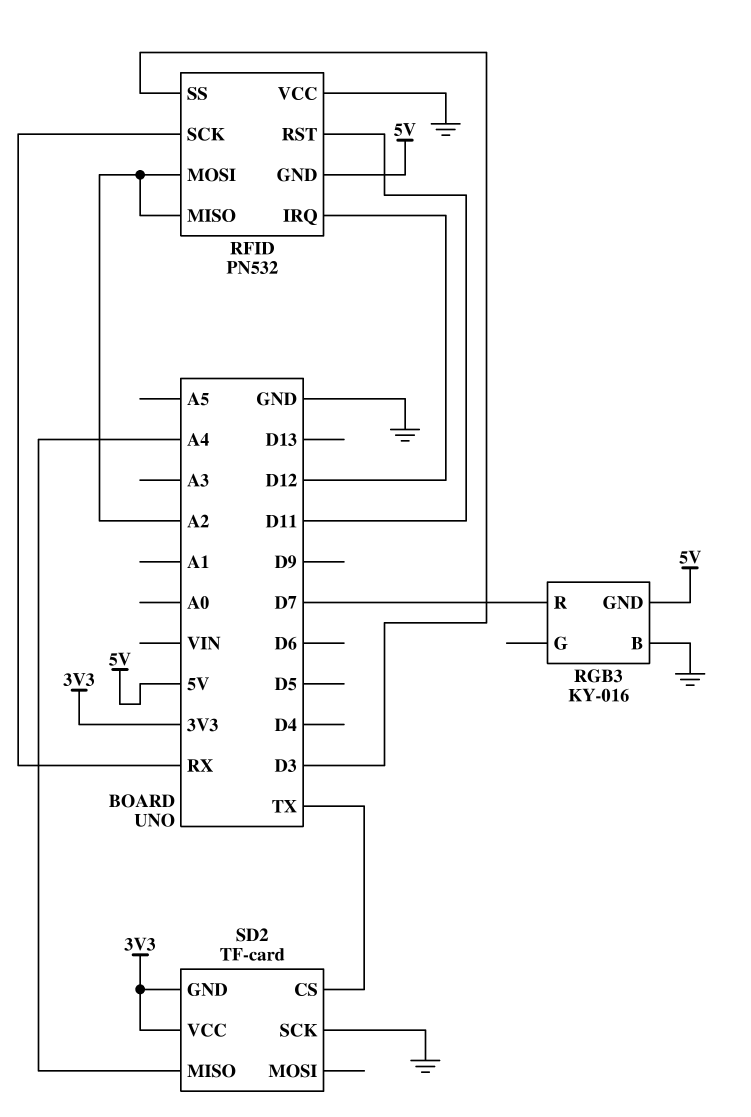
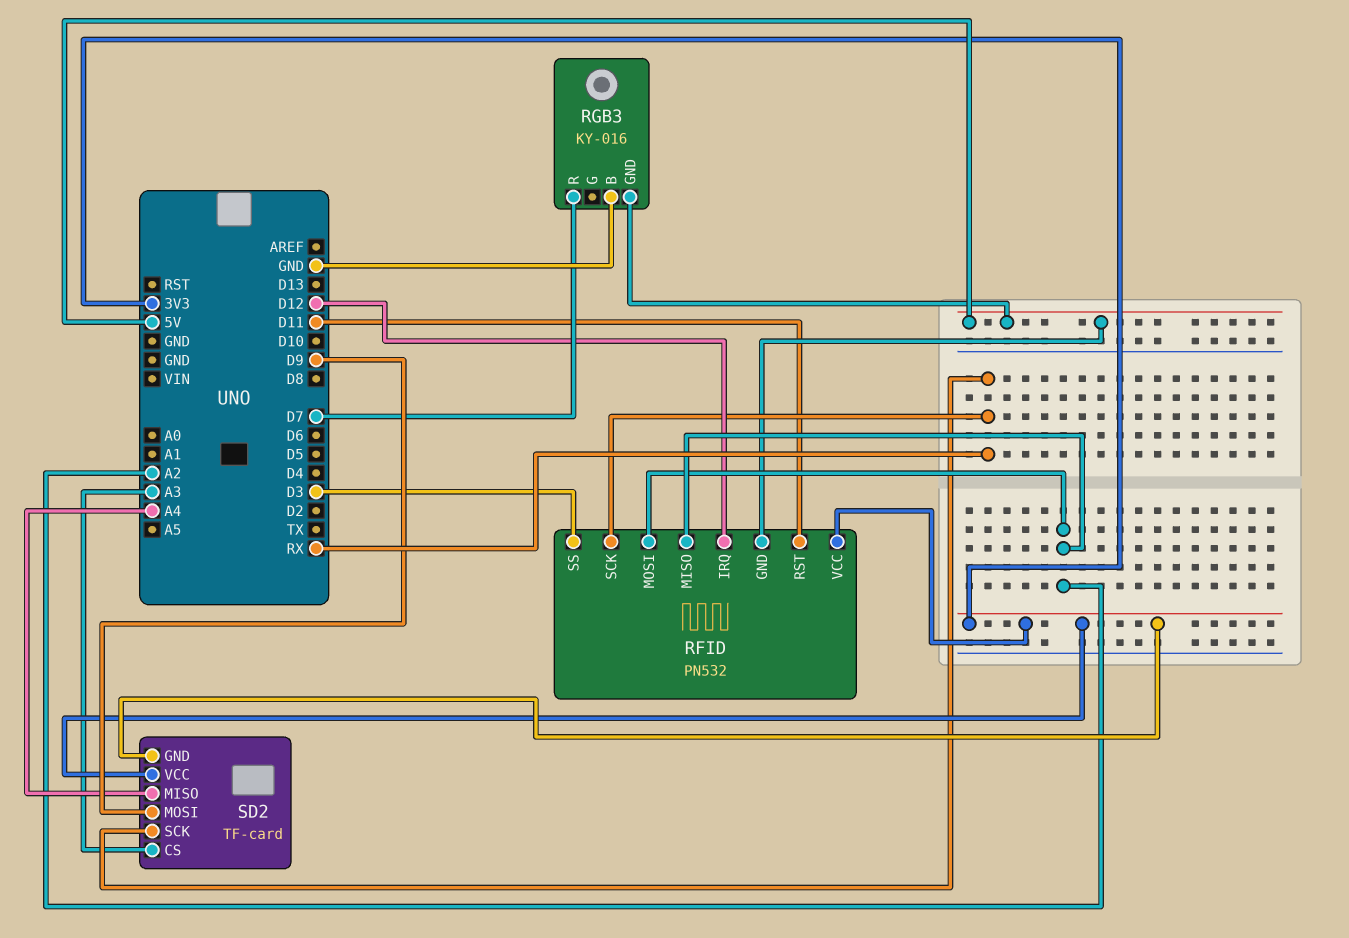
RFID pin VCC: GND -> 3V3
SD2 pin CS: TX -> A3
SD2 pin MOSI: none -> D9
SD2 pin SCK: GND -> RX

